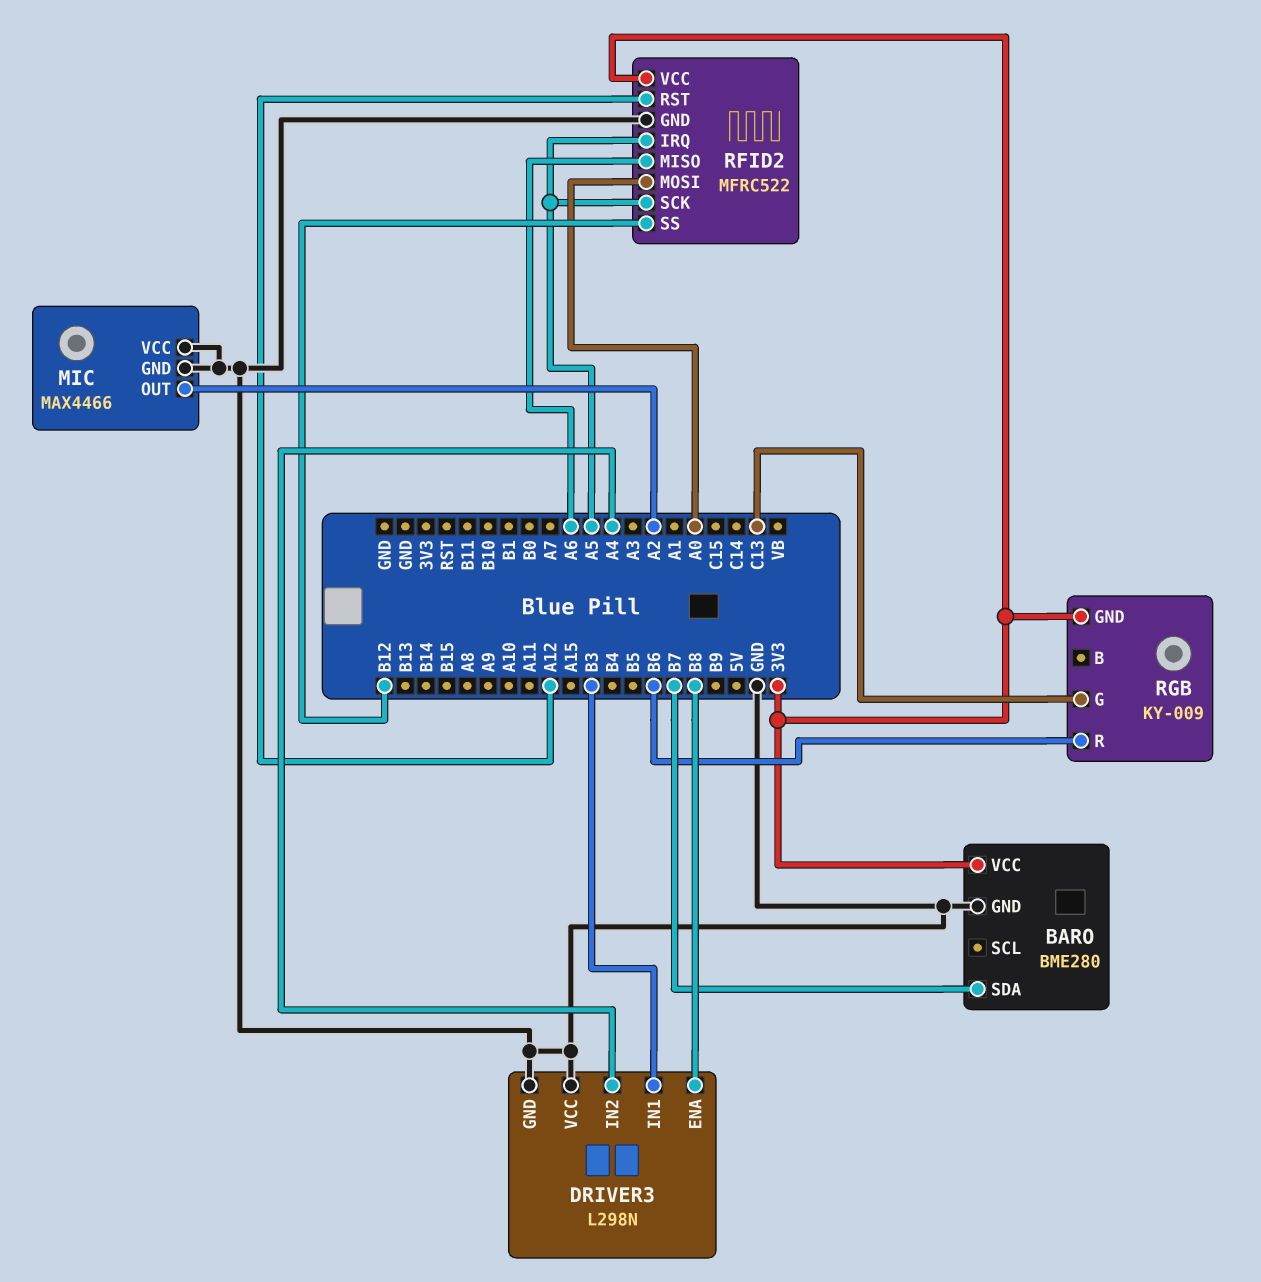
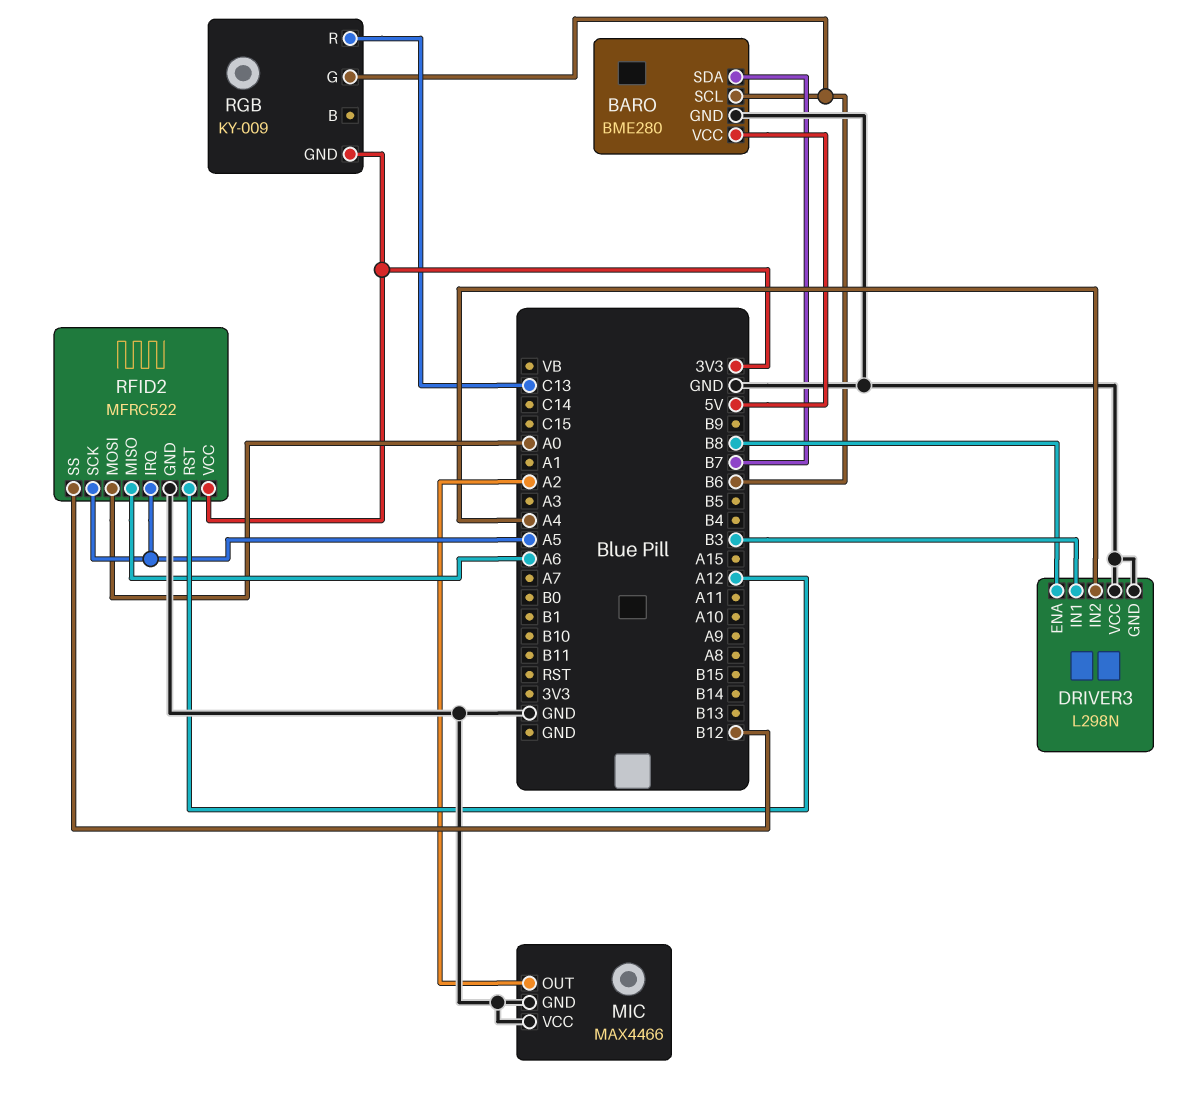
BARO pin SCL: none -> B6
BARO pin VCC: 3V3 -> 5V
RGB pin G: C13 -> B6
RGB pin R: B6 -> C13

